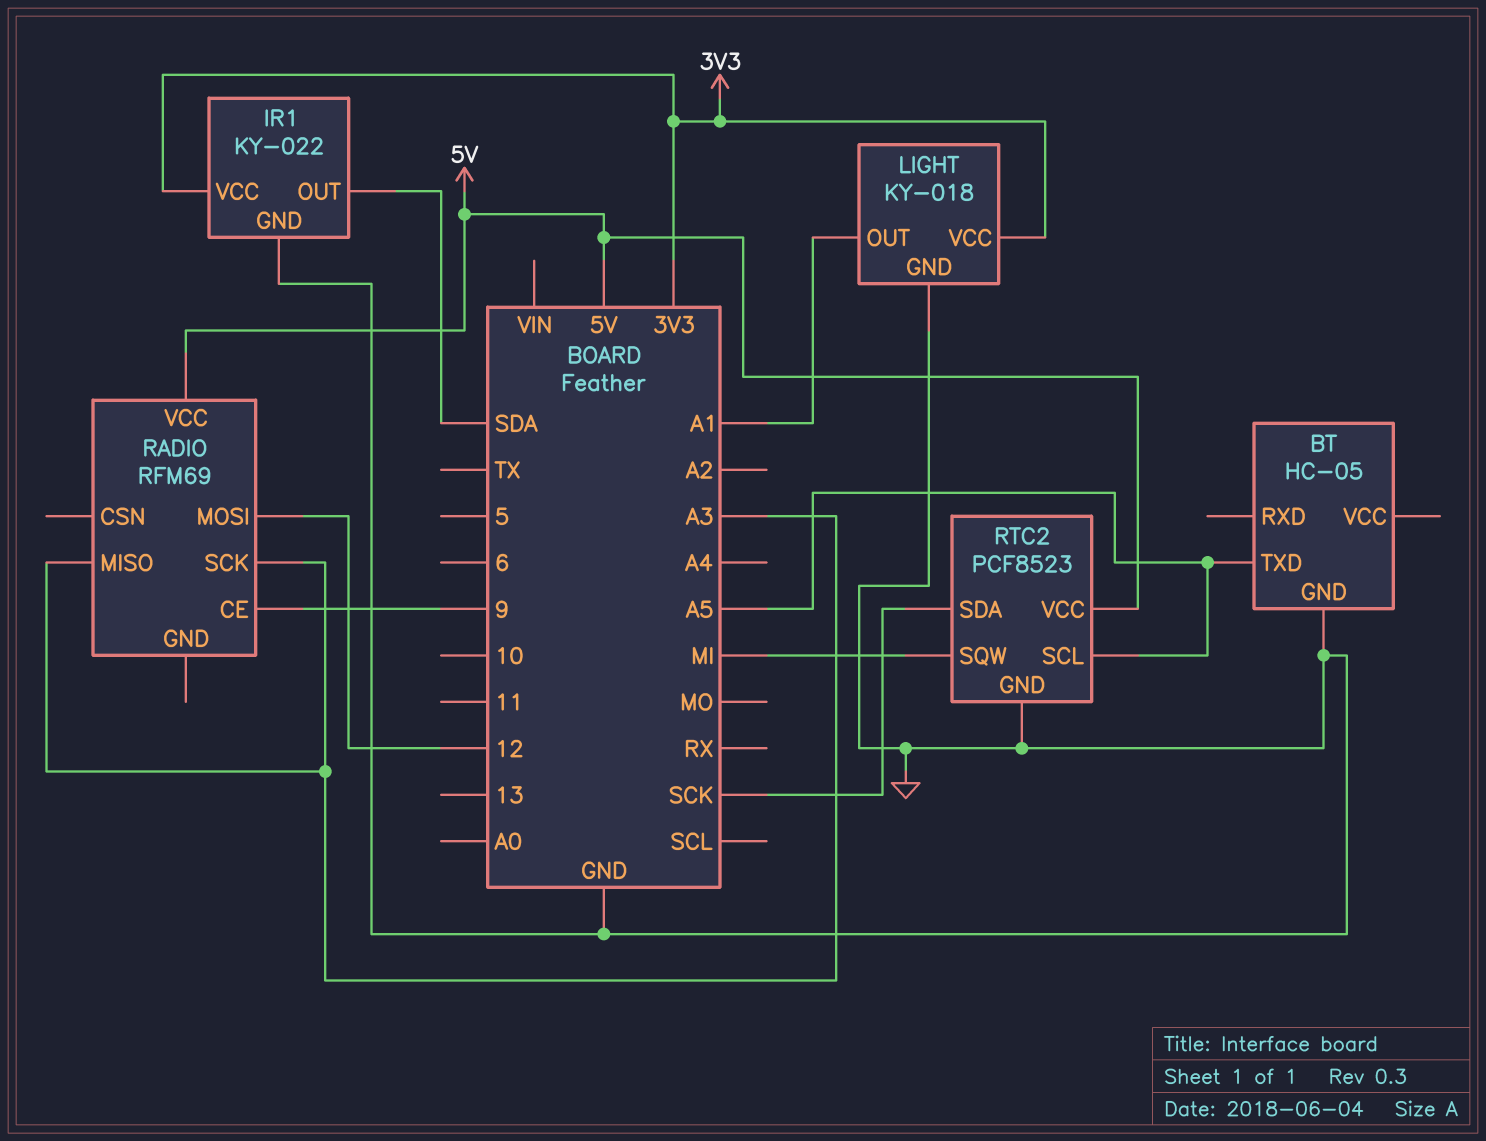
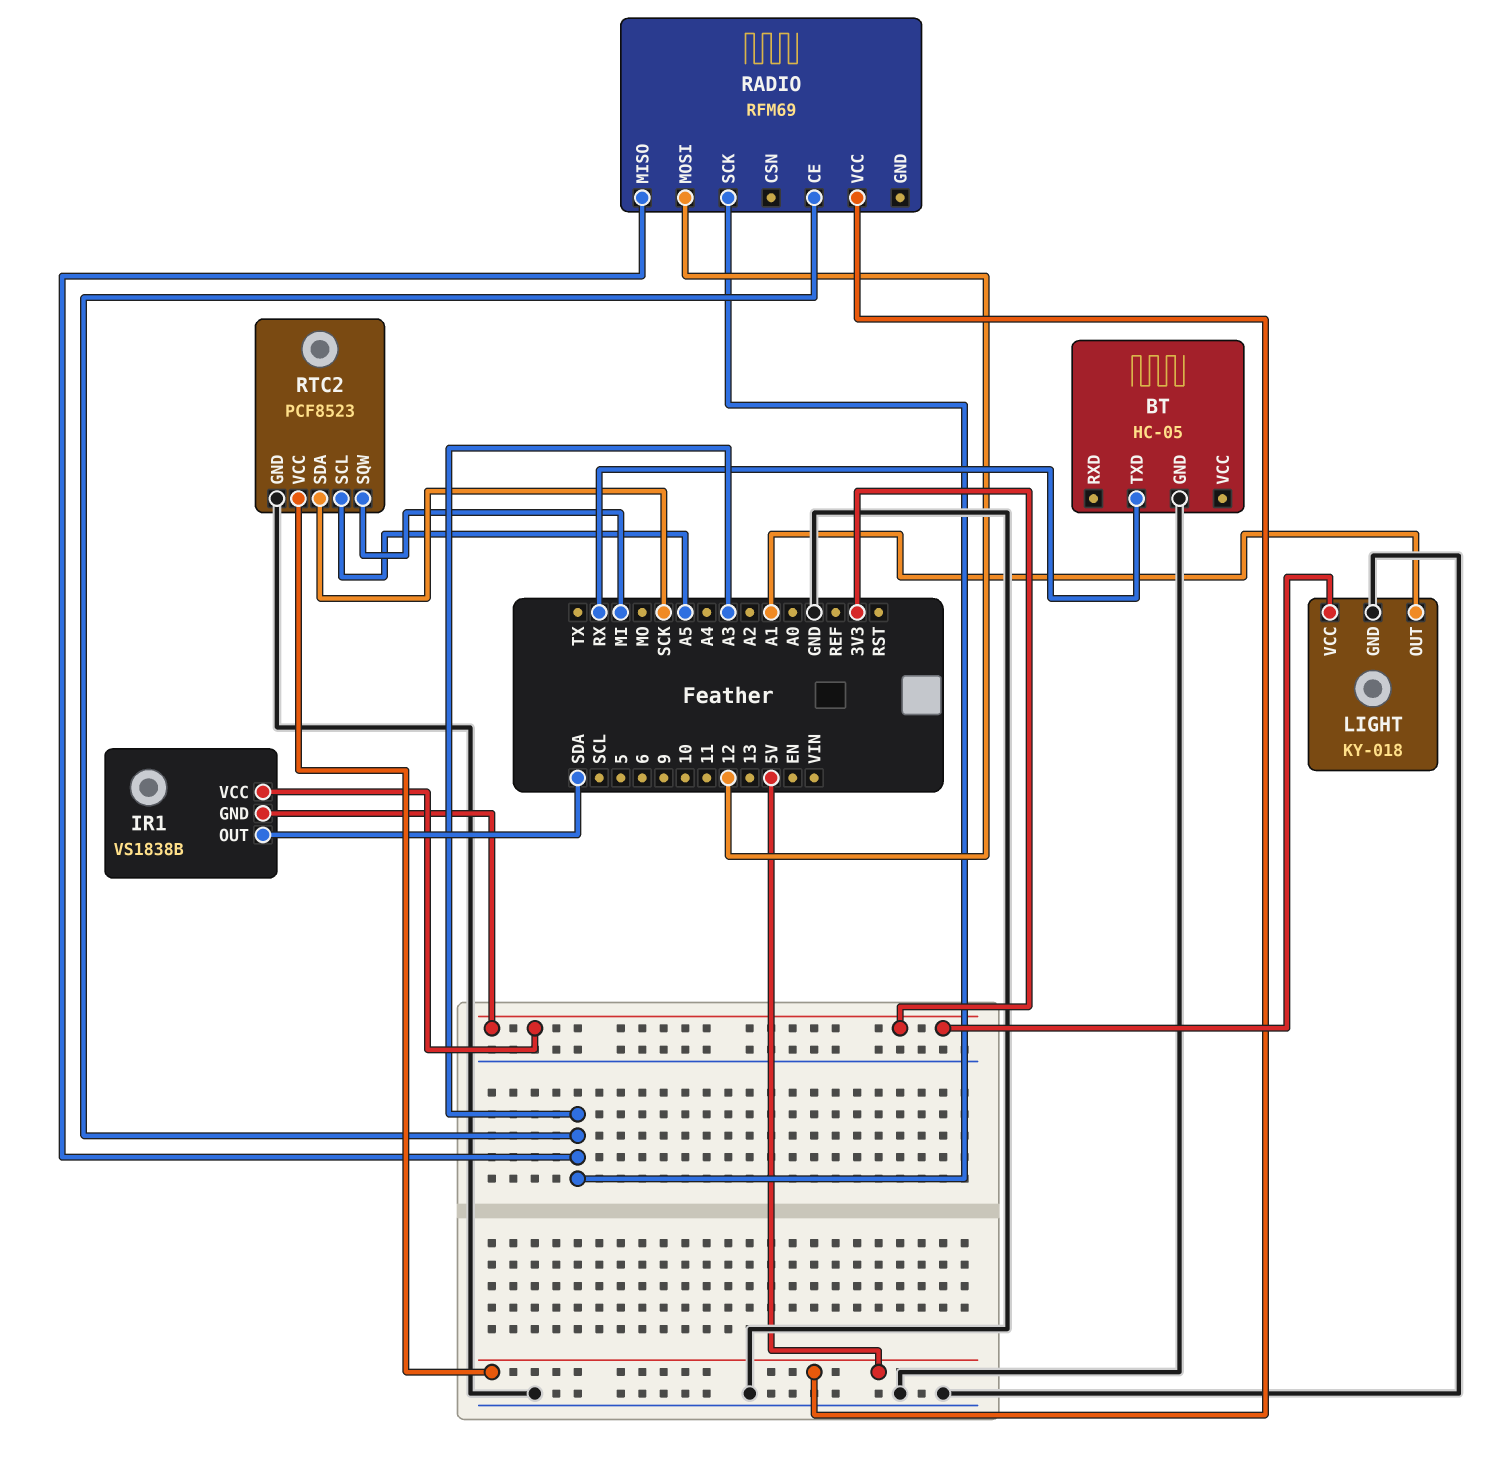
BT pin TXD: A5 -> RX
IR1: KY-022 -> VS1838B
IR1 pin GND: GND -> 3V3
RADIO pin CE: 9 -> A3

